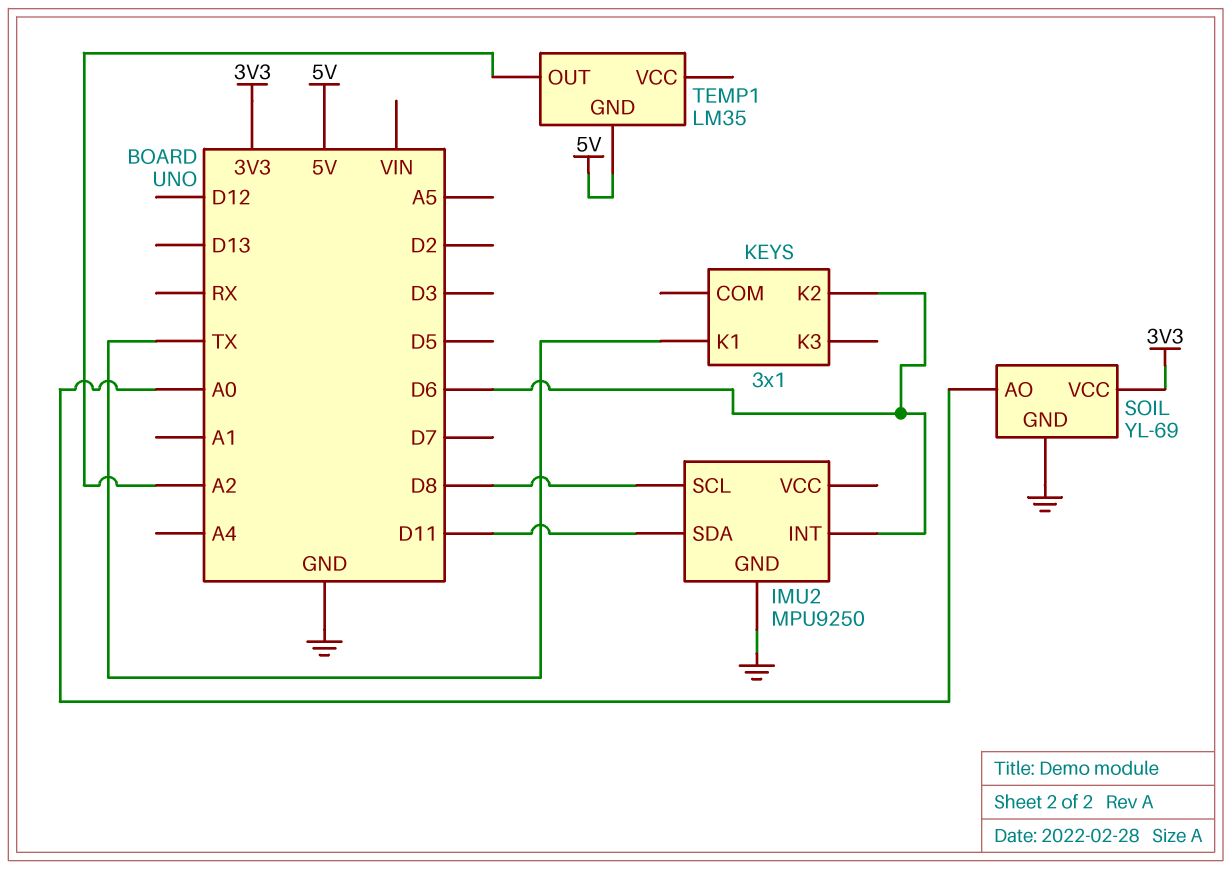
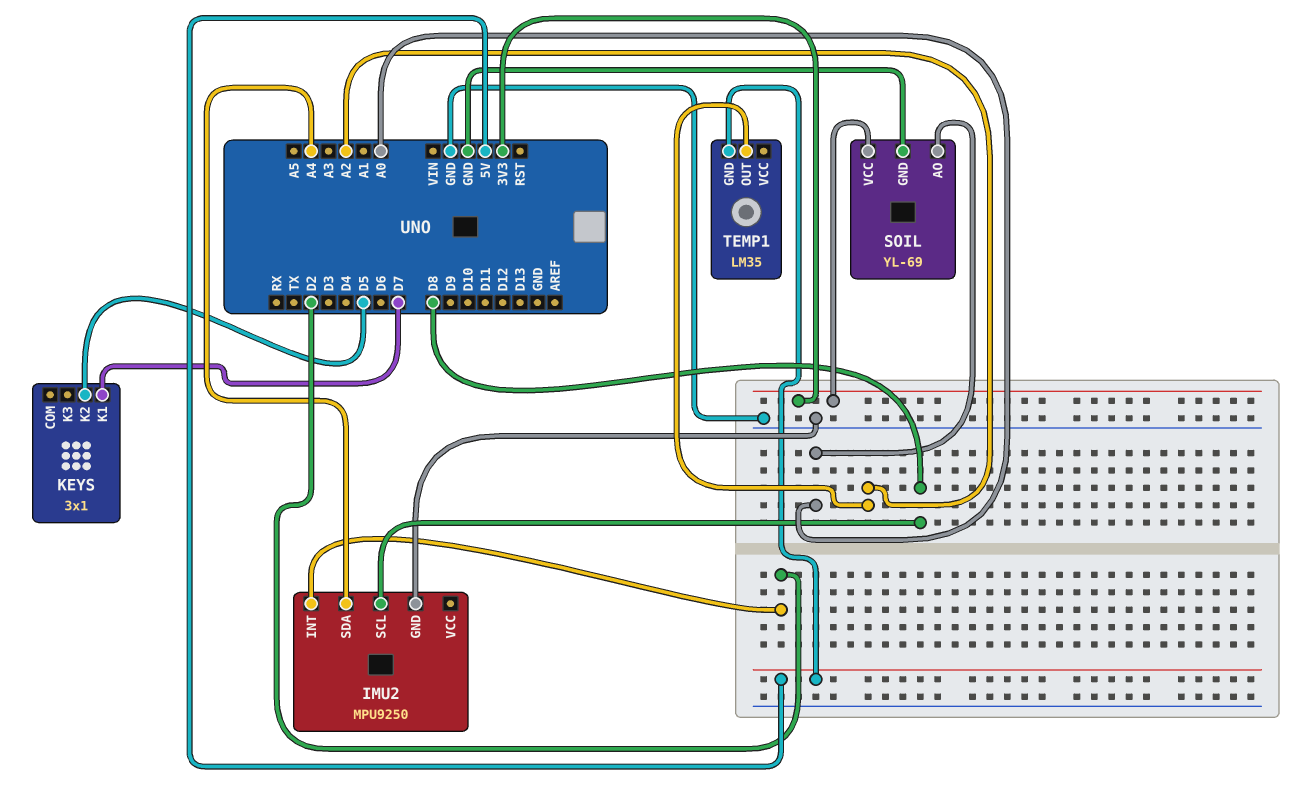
IMU2 pin INT: D6 -> D2
IMU2 pin SDA: D11 -> A4
KEYS pin K1: TX -> D7
KEYS pin K2: D6 -> D5

